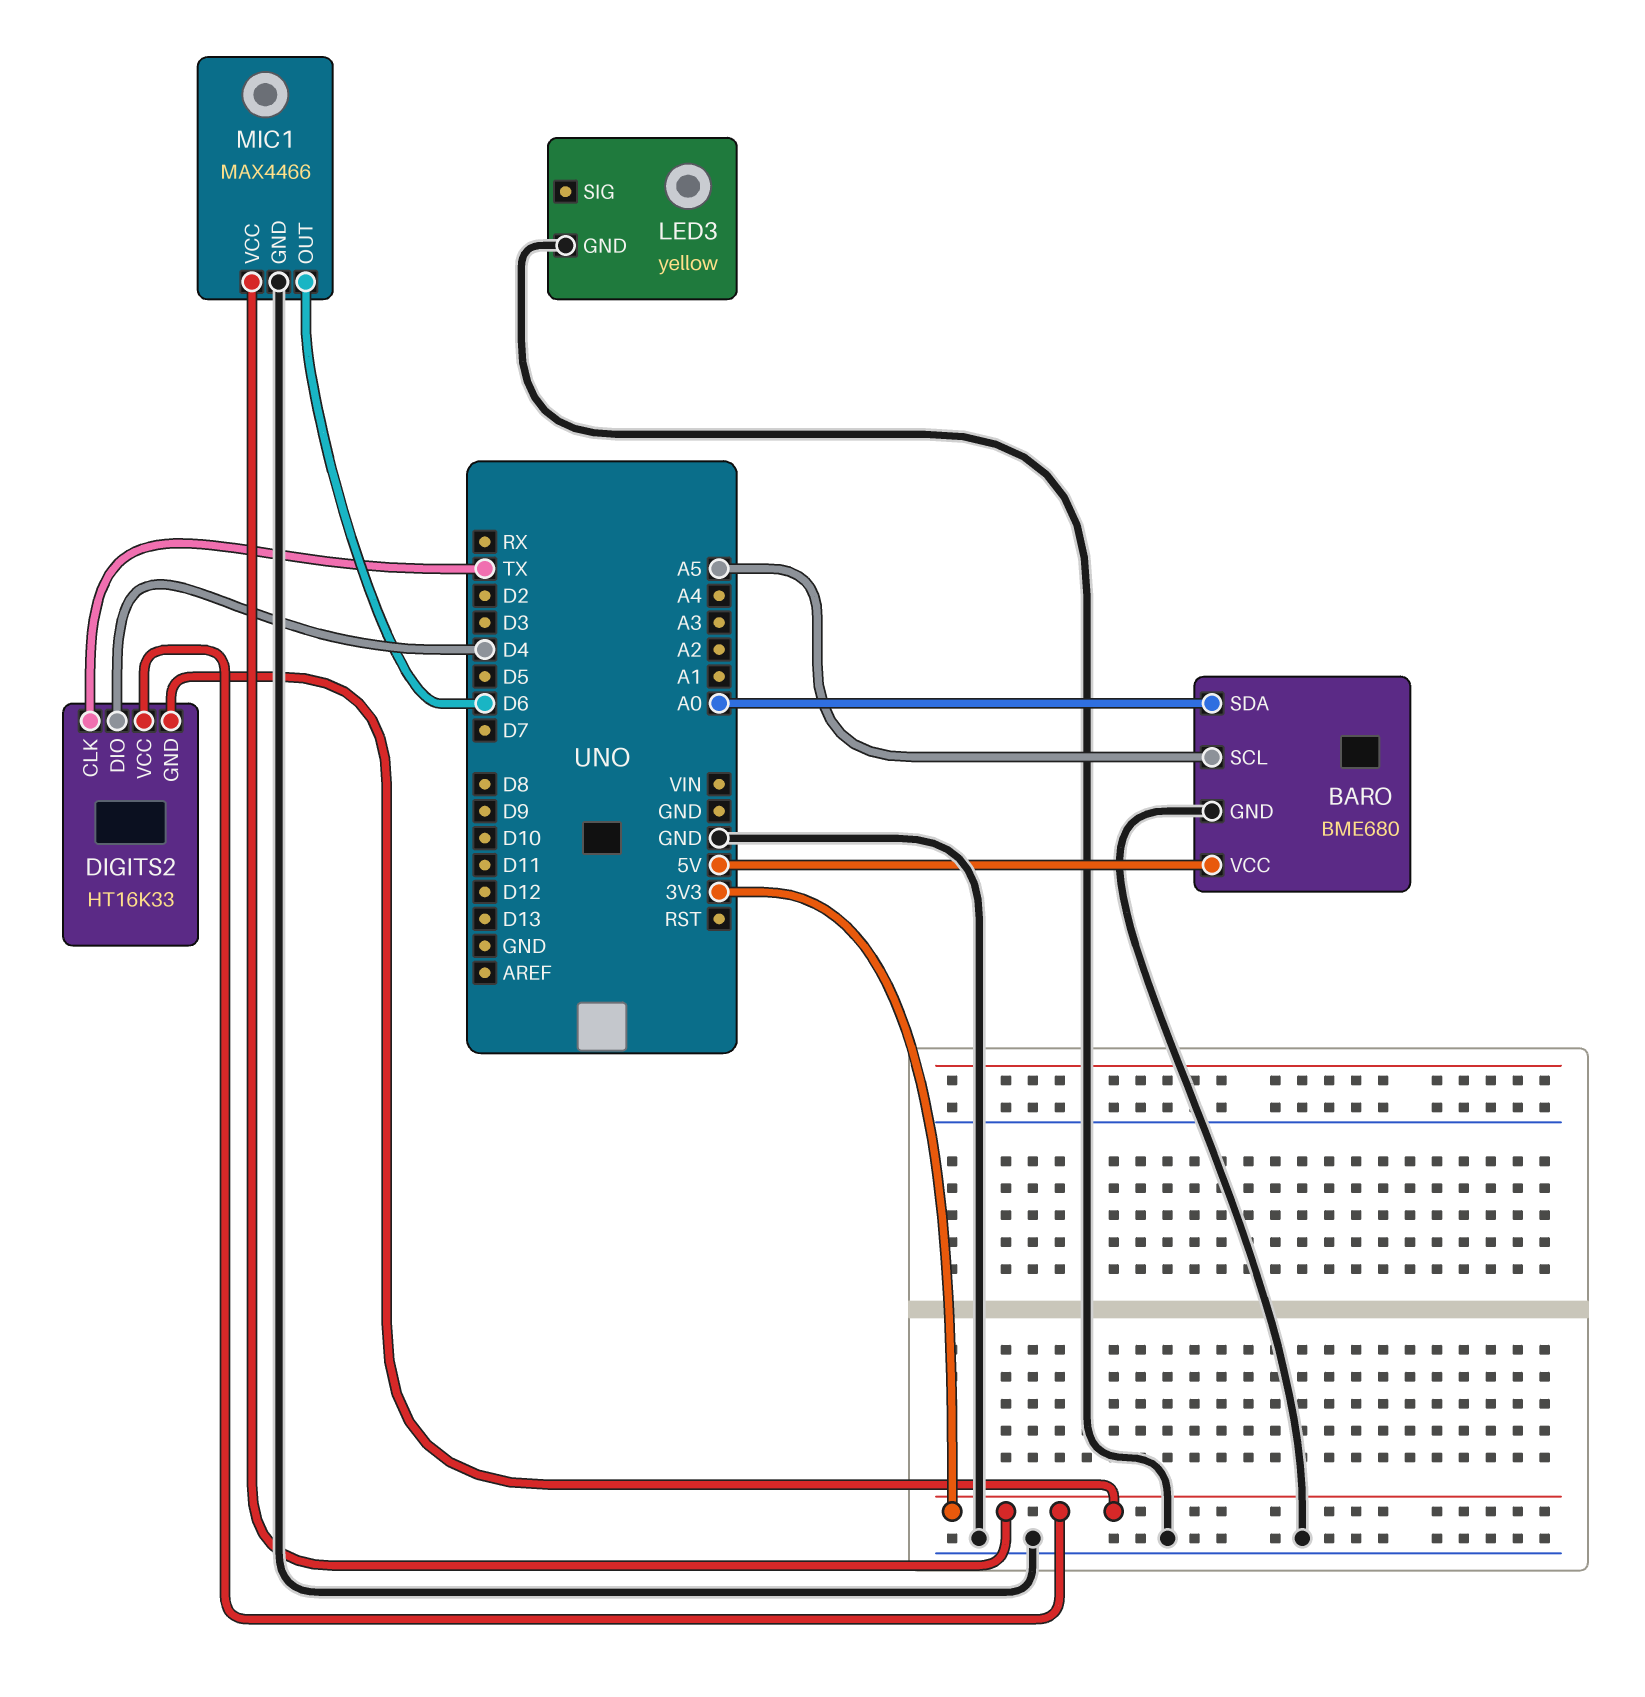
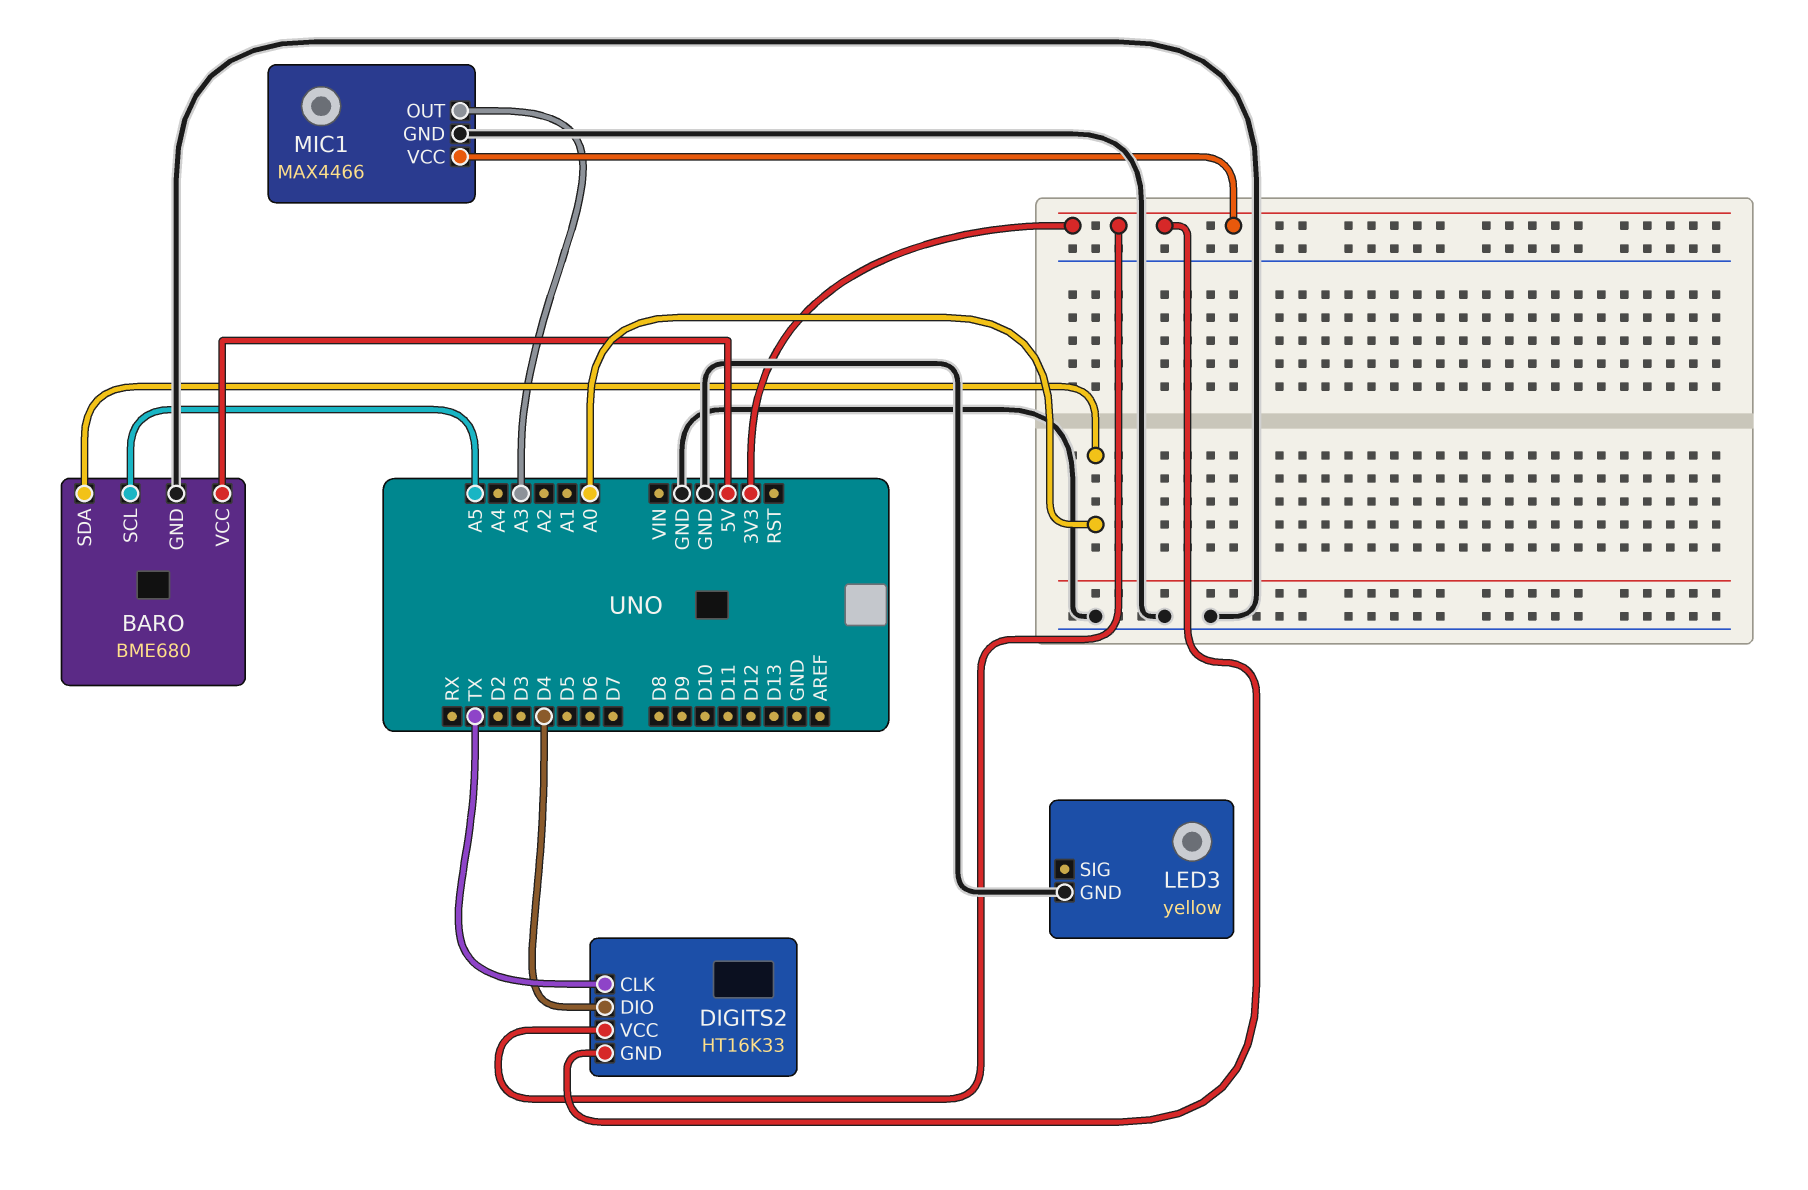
MIC1 pin OUT: D6 -> A3

